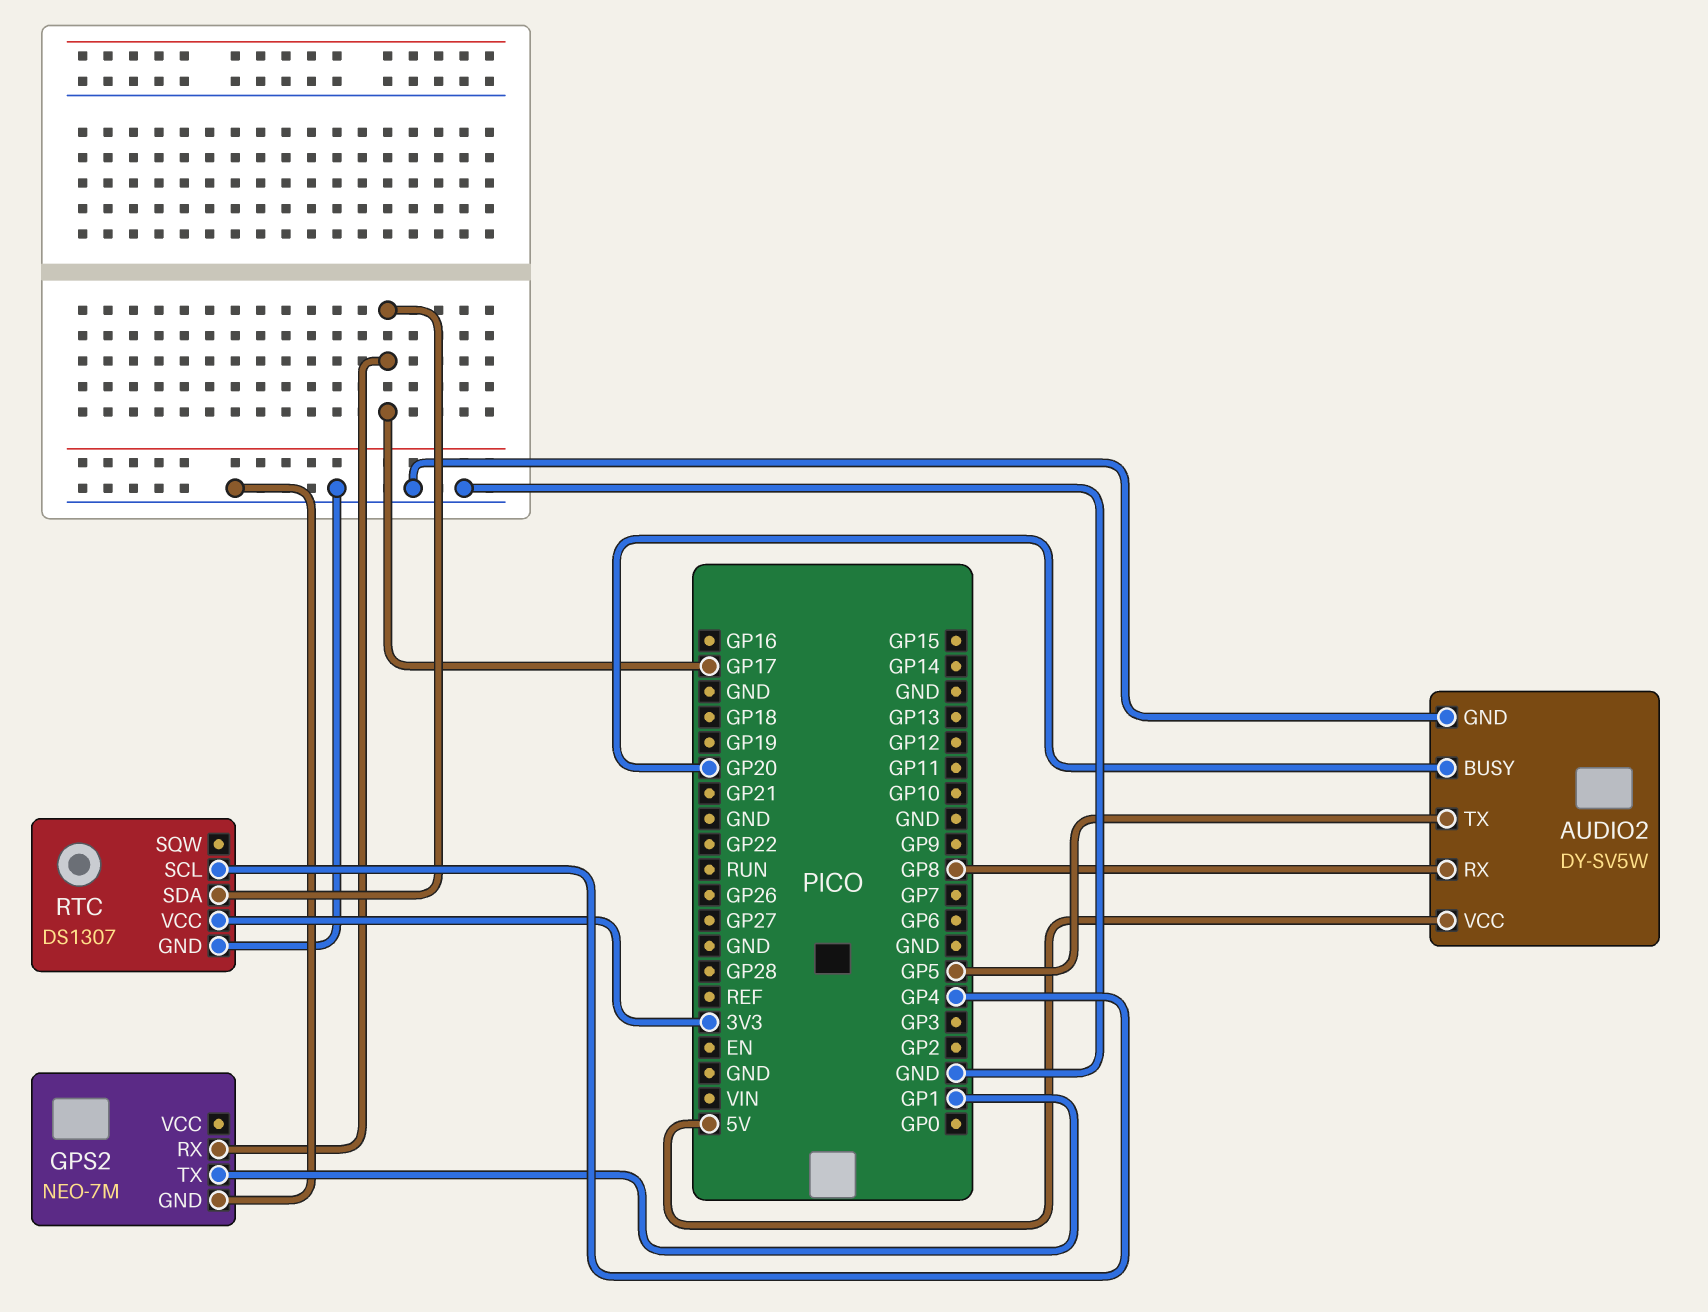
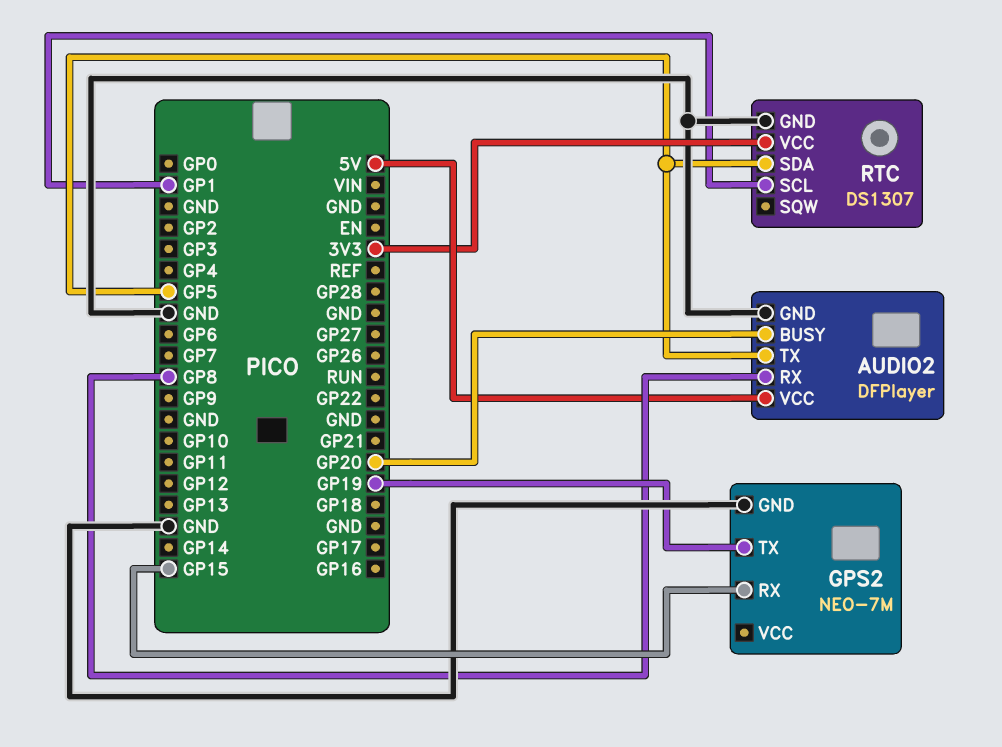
AUDIO2: DY-SV5W -> DFPlayer
GPS2 pin RX: GP17 -> GP15
GPS2 pin TX: GP1 -> GP19
RTC pin SCL: GP4 -> GP1
RTC pin SDA: GP17 -> GP5

